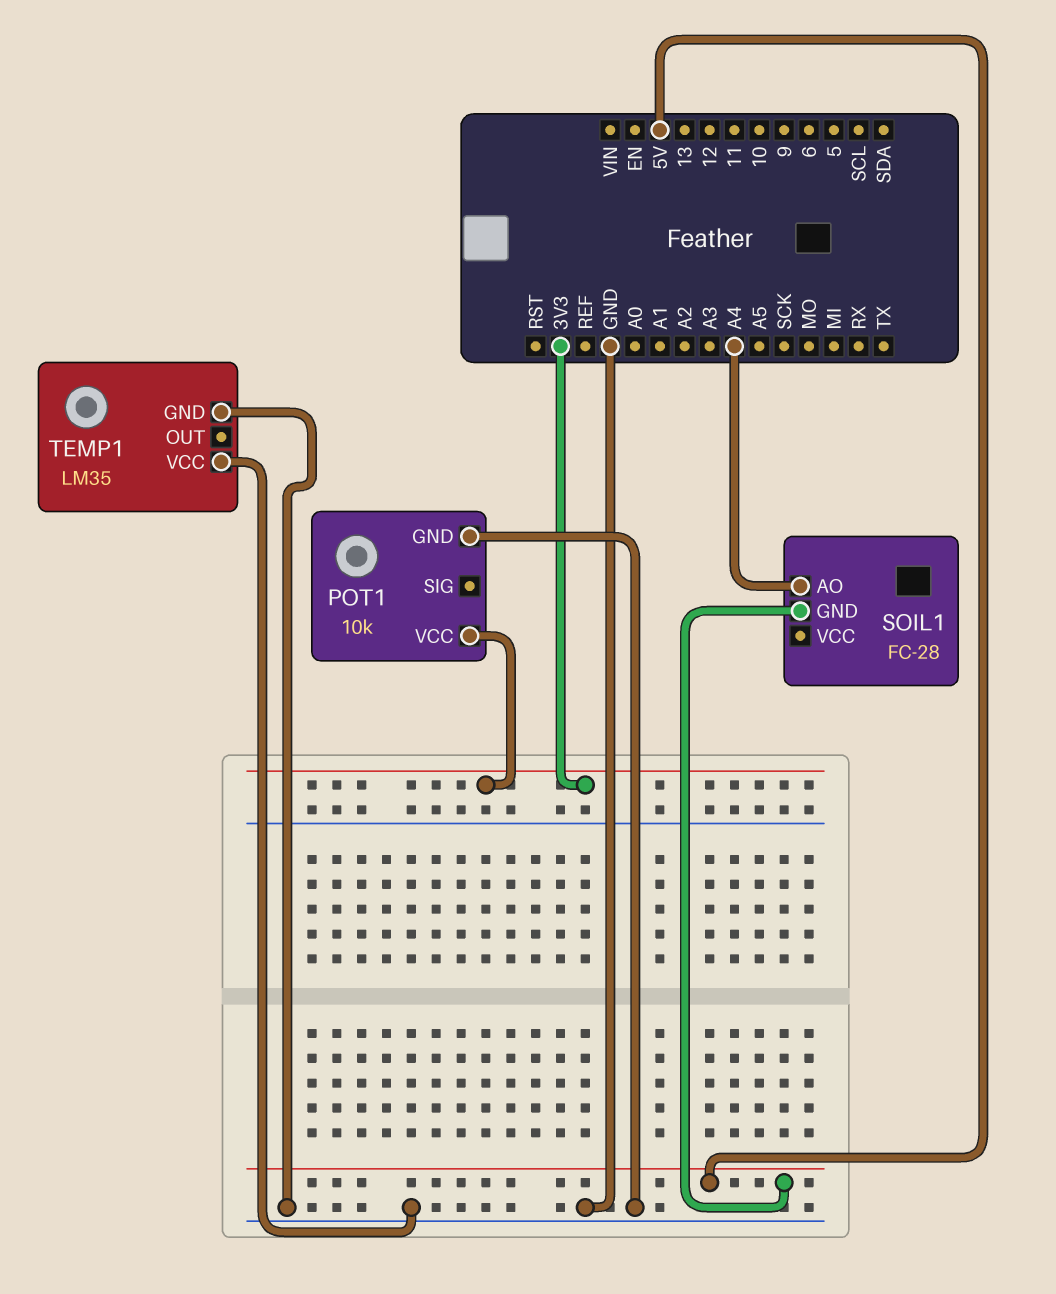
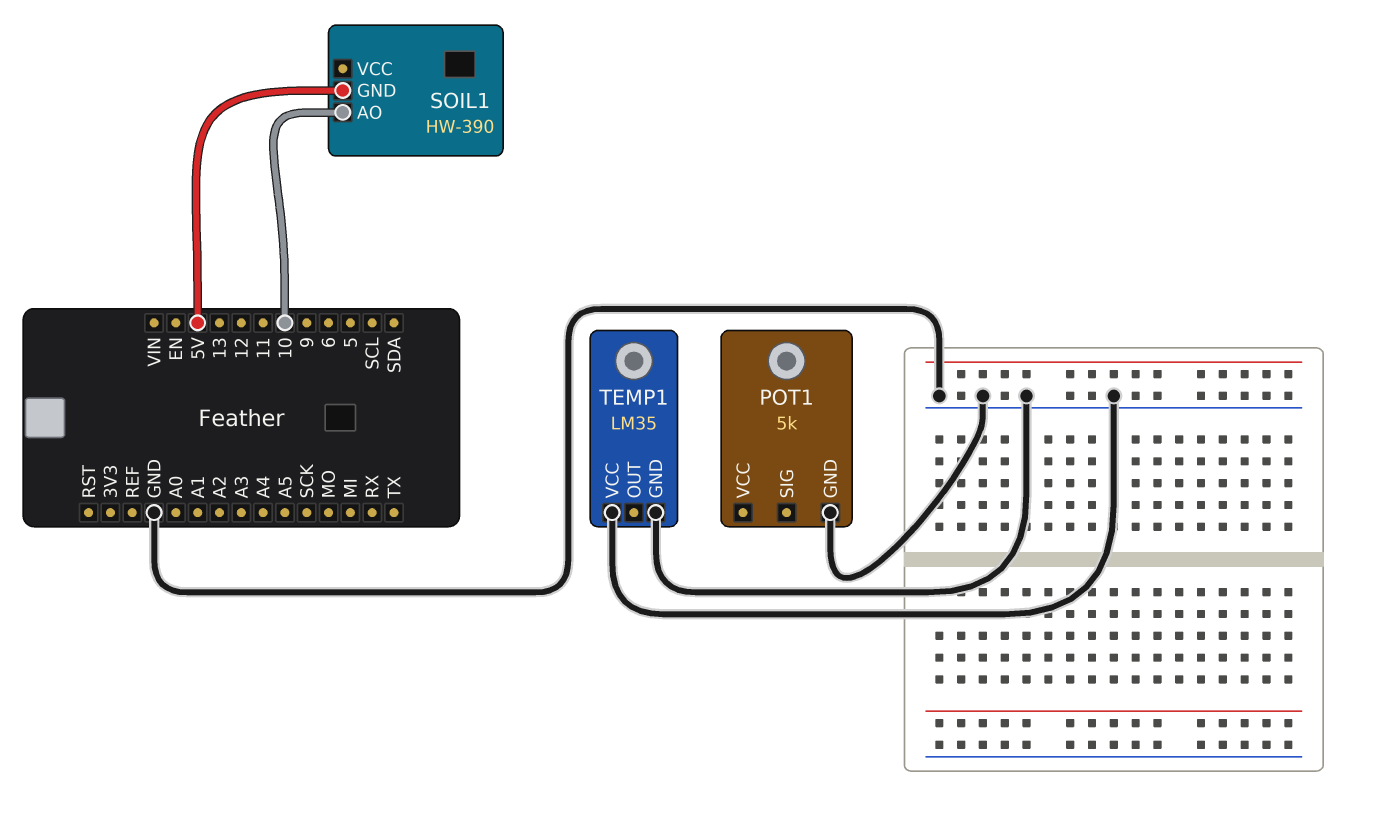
POT1: 10k -> 5k
POT1 pin VCC: 3V3 -> none
SOIL1: FC-28 -> HW-390
SOIL1 pin AO: A4 -> 10

